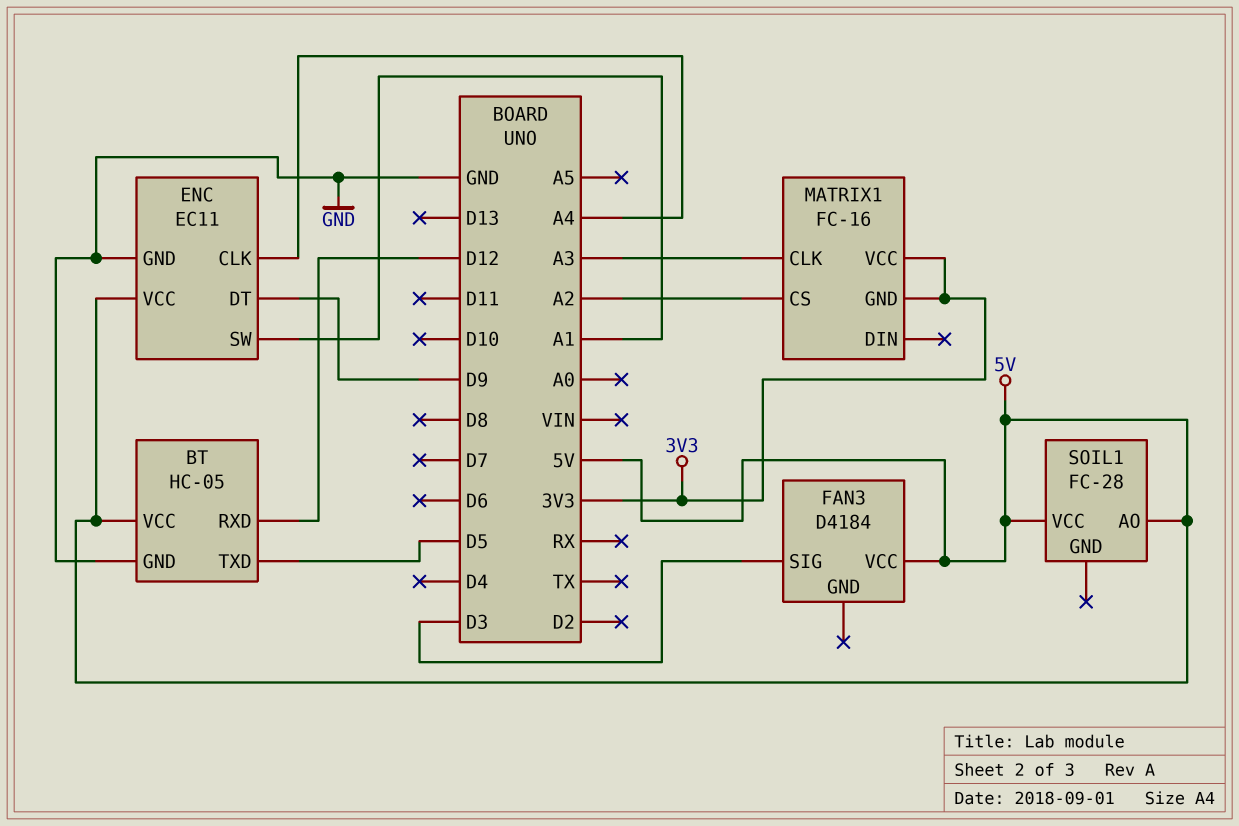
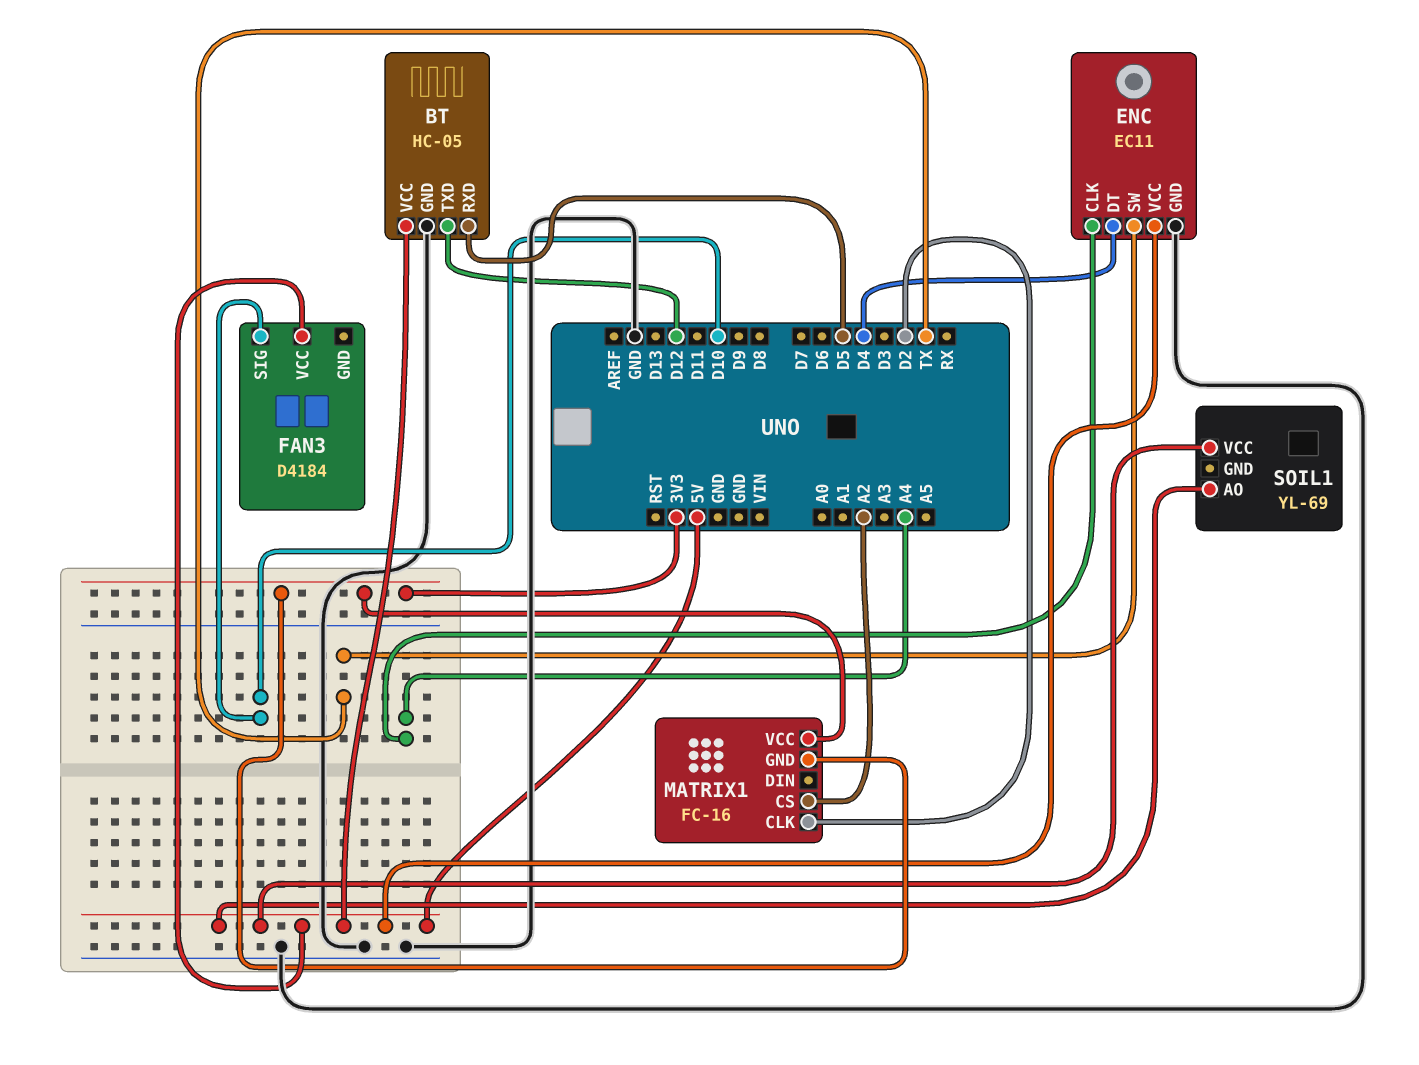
BT pin RXD: D12 -> D5
BT pin TXD: D5 -> D12
ENC pin DT: D9 -> D4
ENC pin SW: A1 -> TX
FAN3 pin SIG: D3 -> D10
MATRIX1 pin CLK: A3 -> D2
SOIL1: FC-28 -> YL-69

